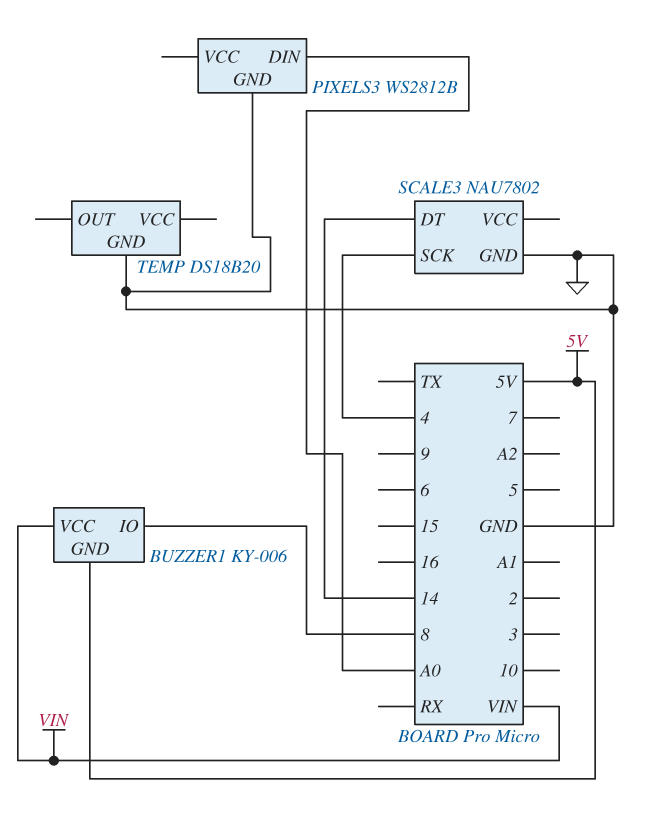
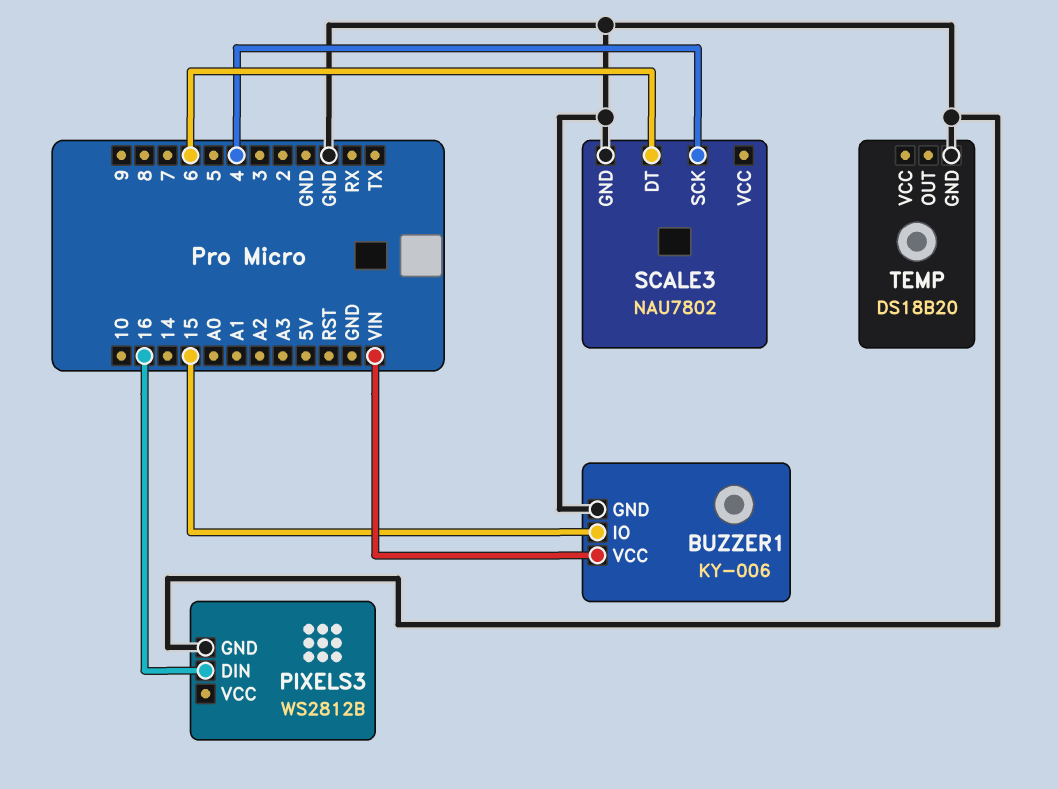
BUZZER1 pin GND: 5V -> GND
BUZZER1 pin IO: 8 -> 15
PIXELS3 pin DIN: A0 -> 16
SCALE3 pin DT: 14 -> 6

